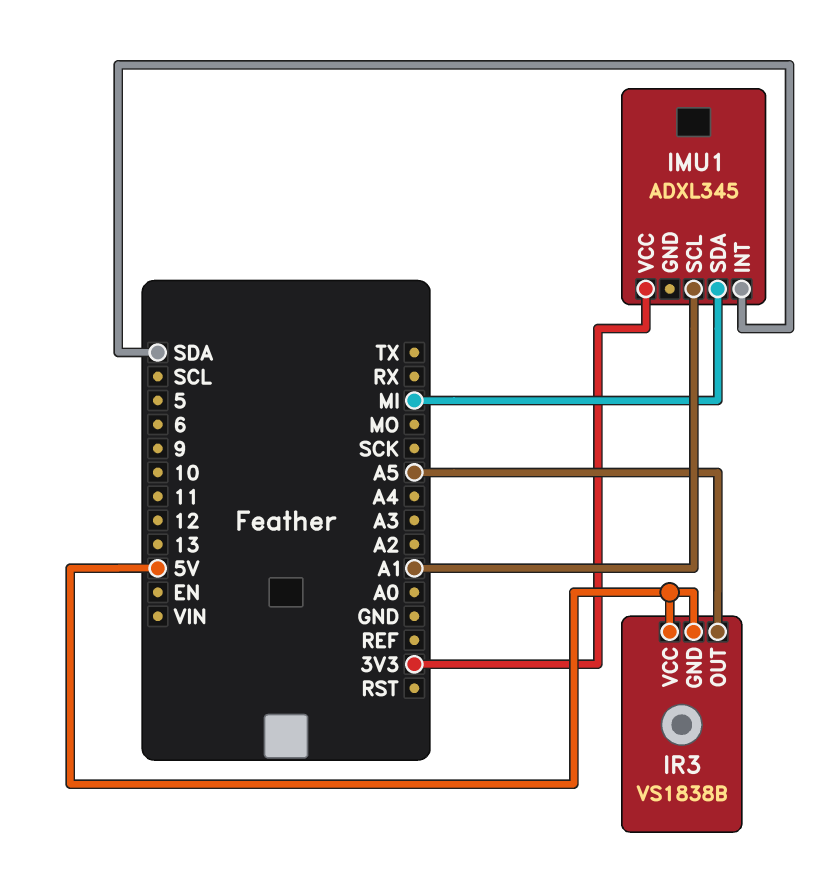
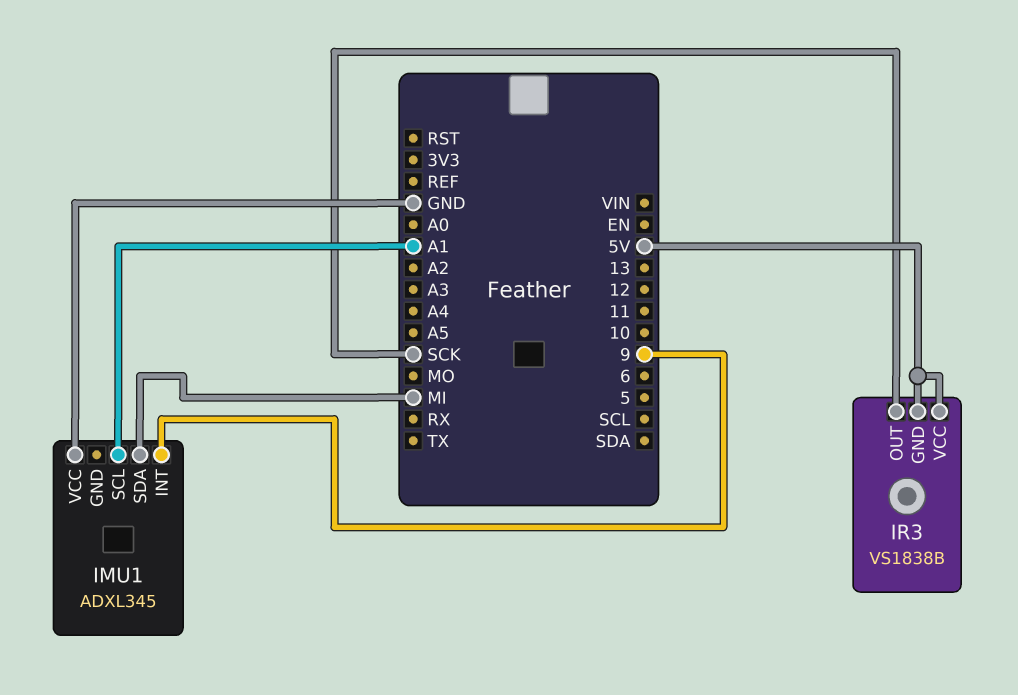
IMU1 pin INT: SDA -> 9
IMU1 pin VCC: 3V3 -> GND
IR3 pin OUT: A5 -> SCK

